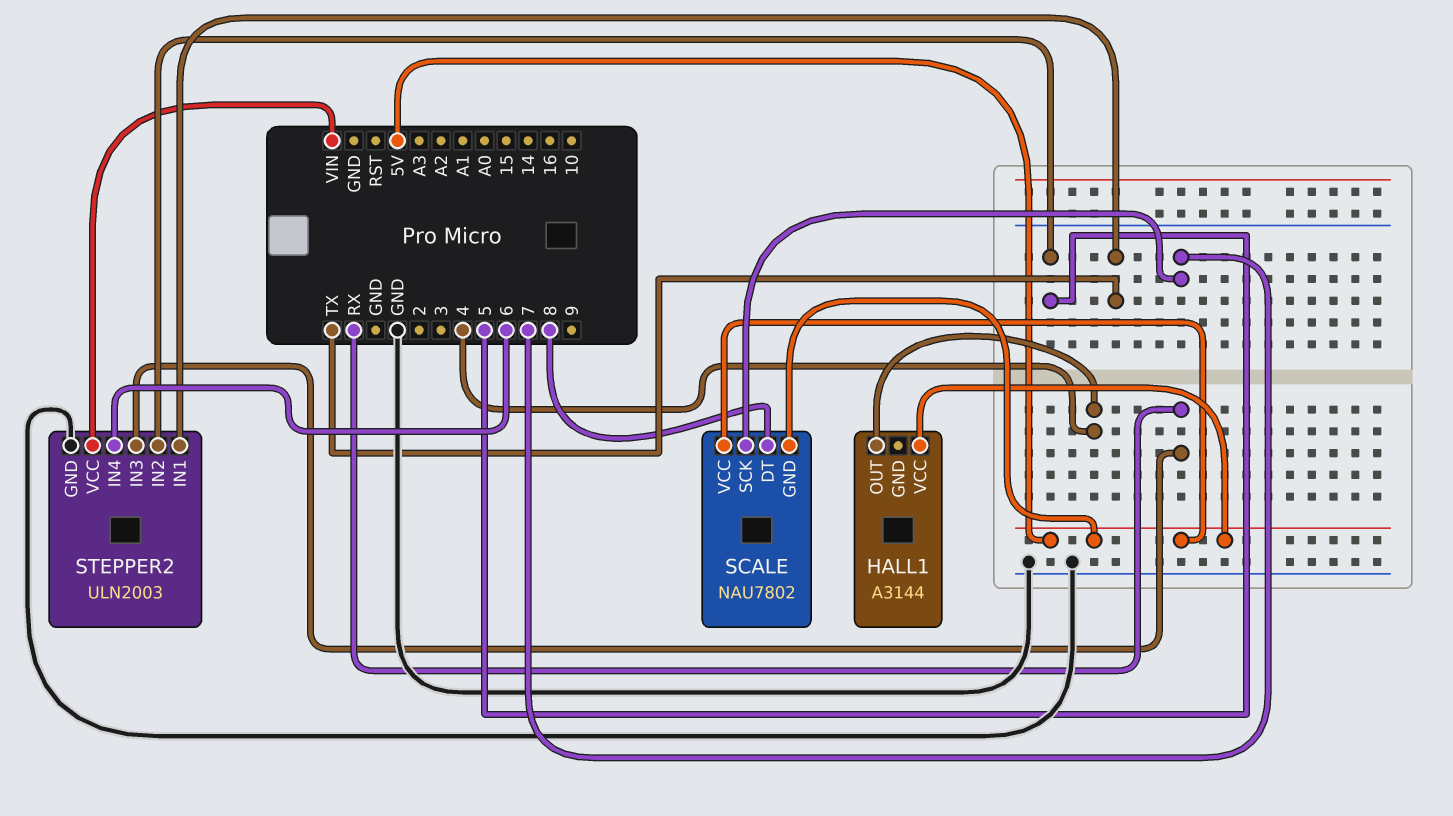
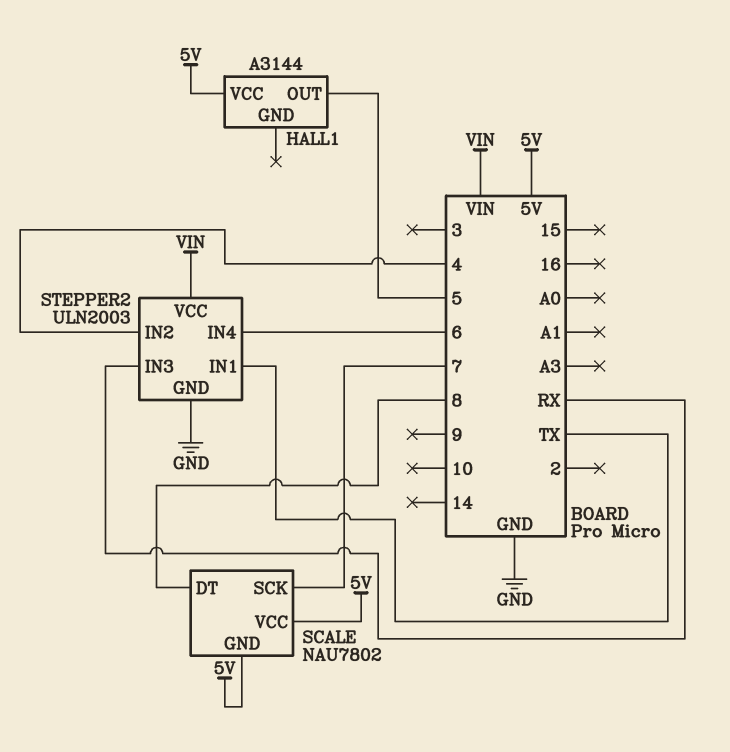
HALL1 pin OUT: 4 -> 5
STEPPER2 pin IN2: 5 -> 4

